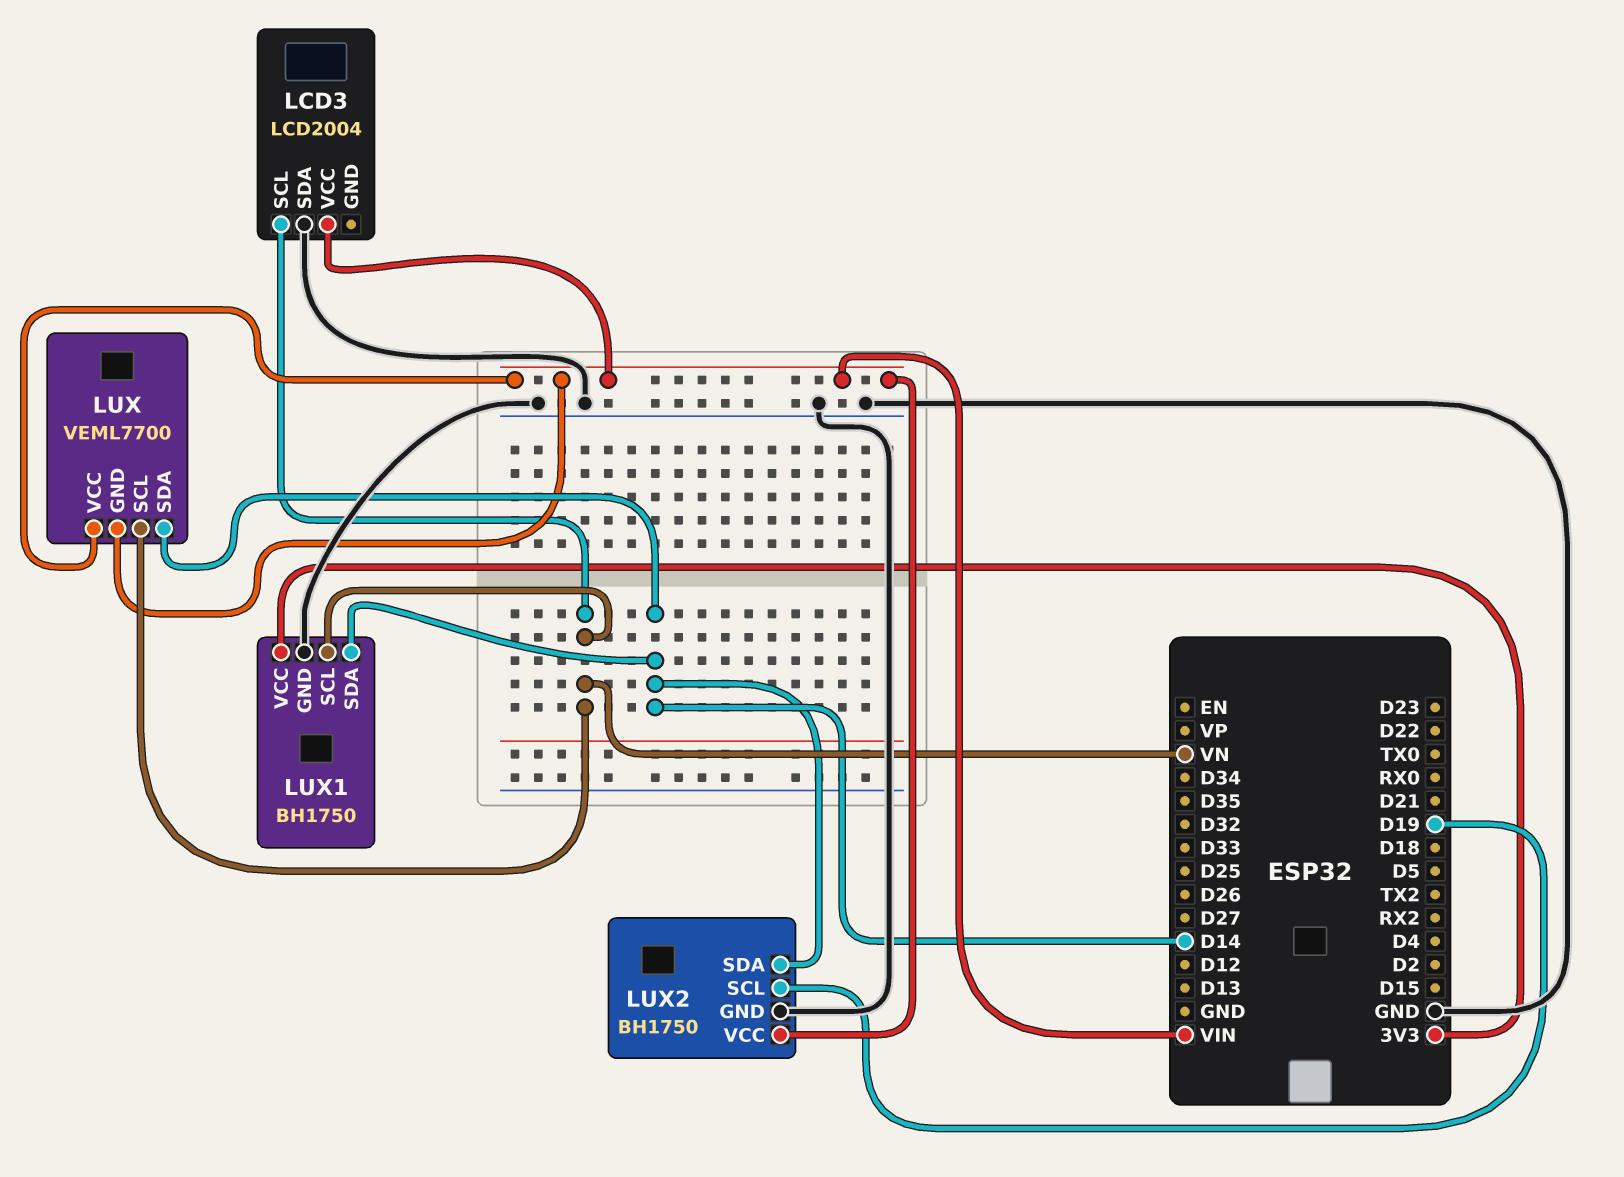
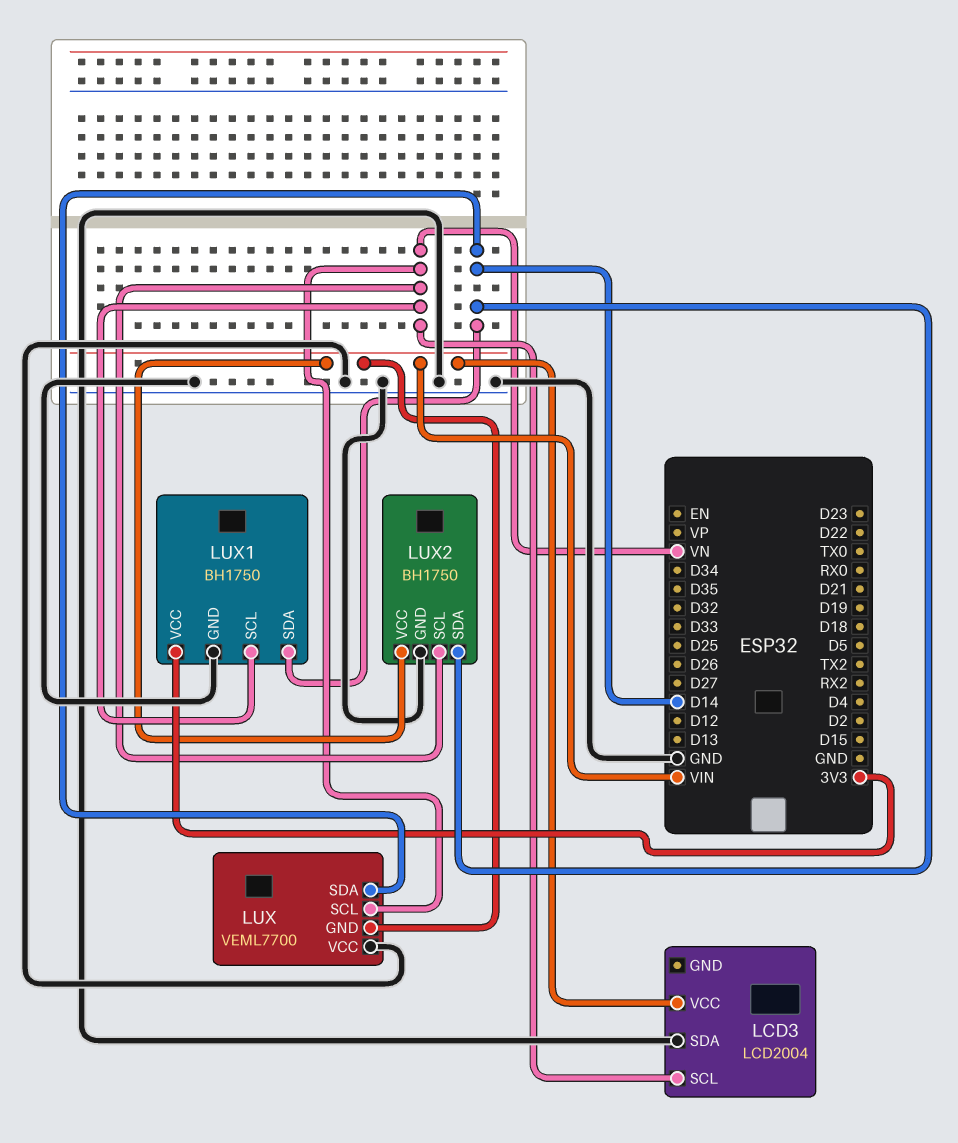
LUX pin VCC: VIN -> GND
LUX2 pin SCL: D19 -> VN

